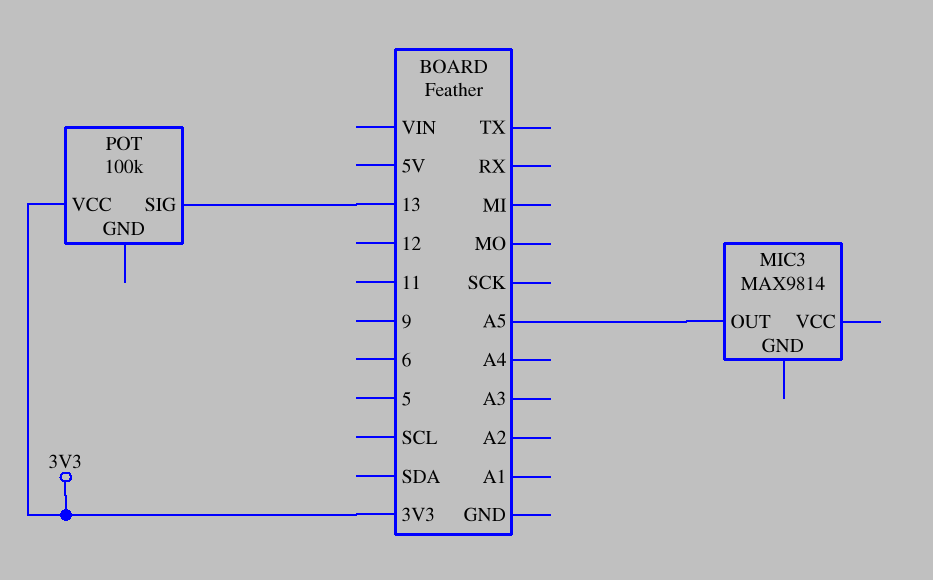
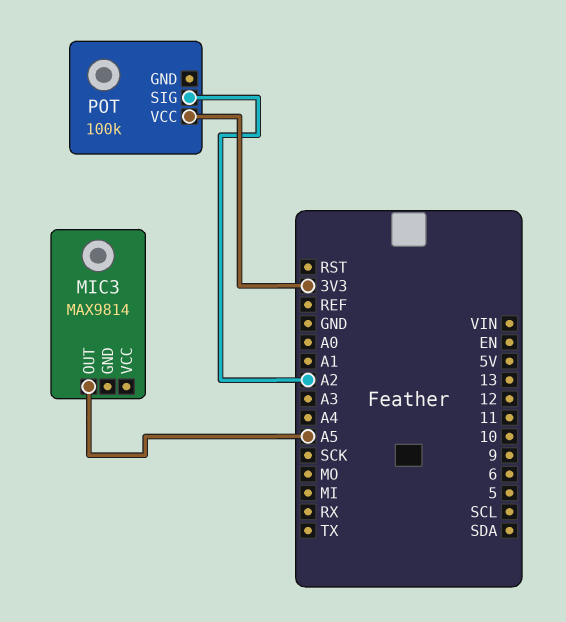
POT pin SIG: 13 -> A2

